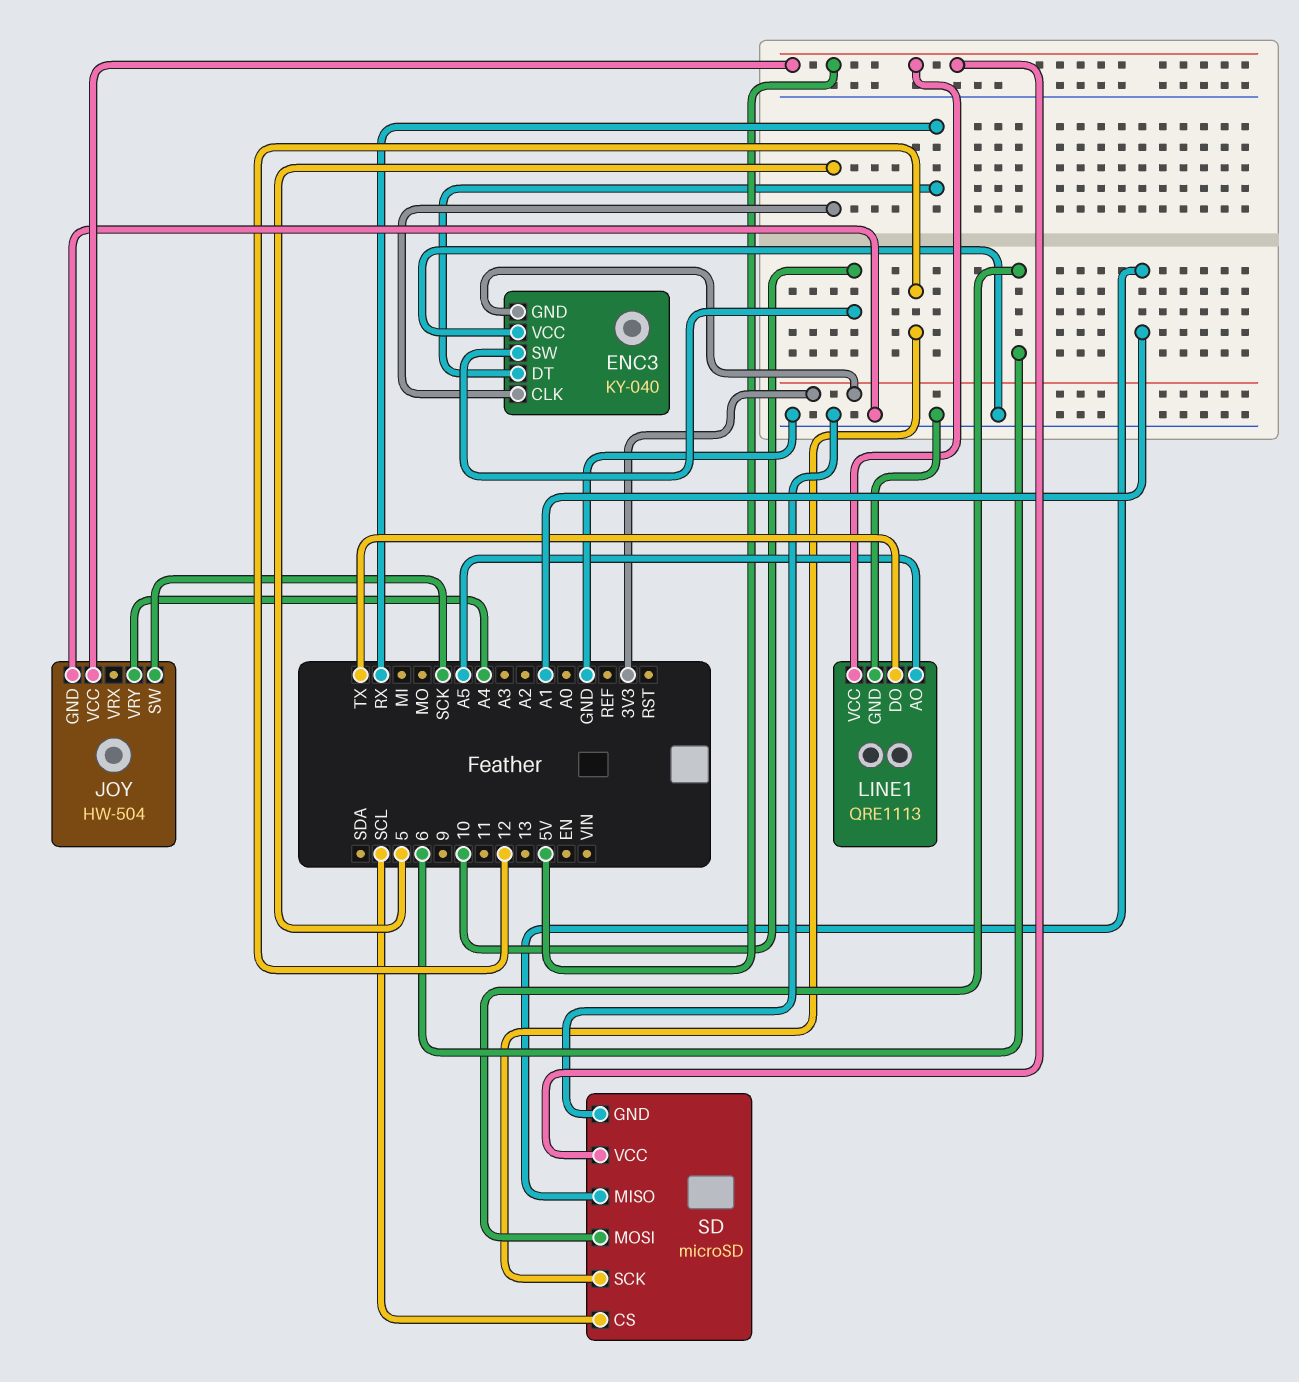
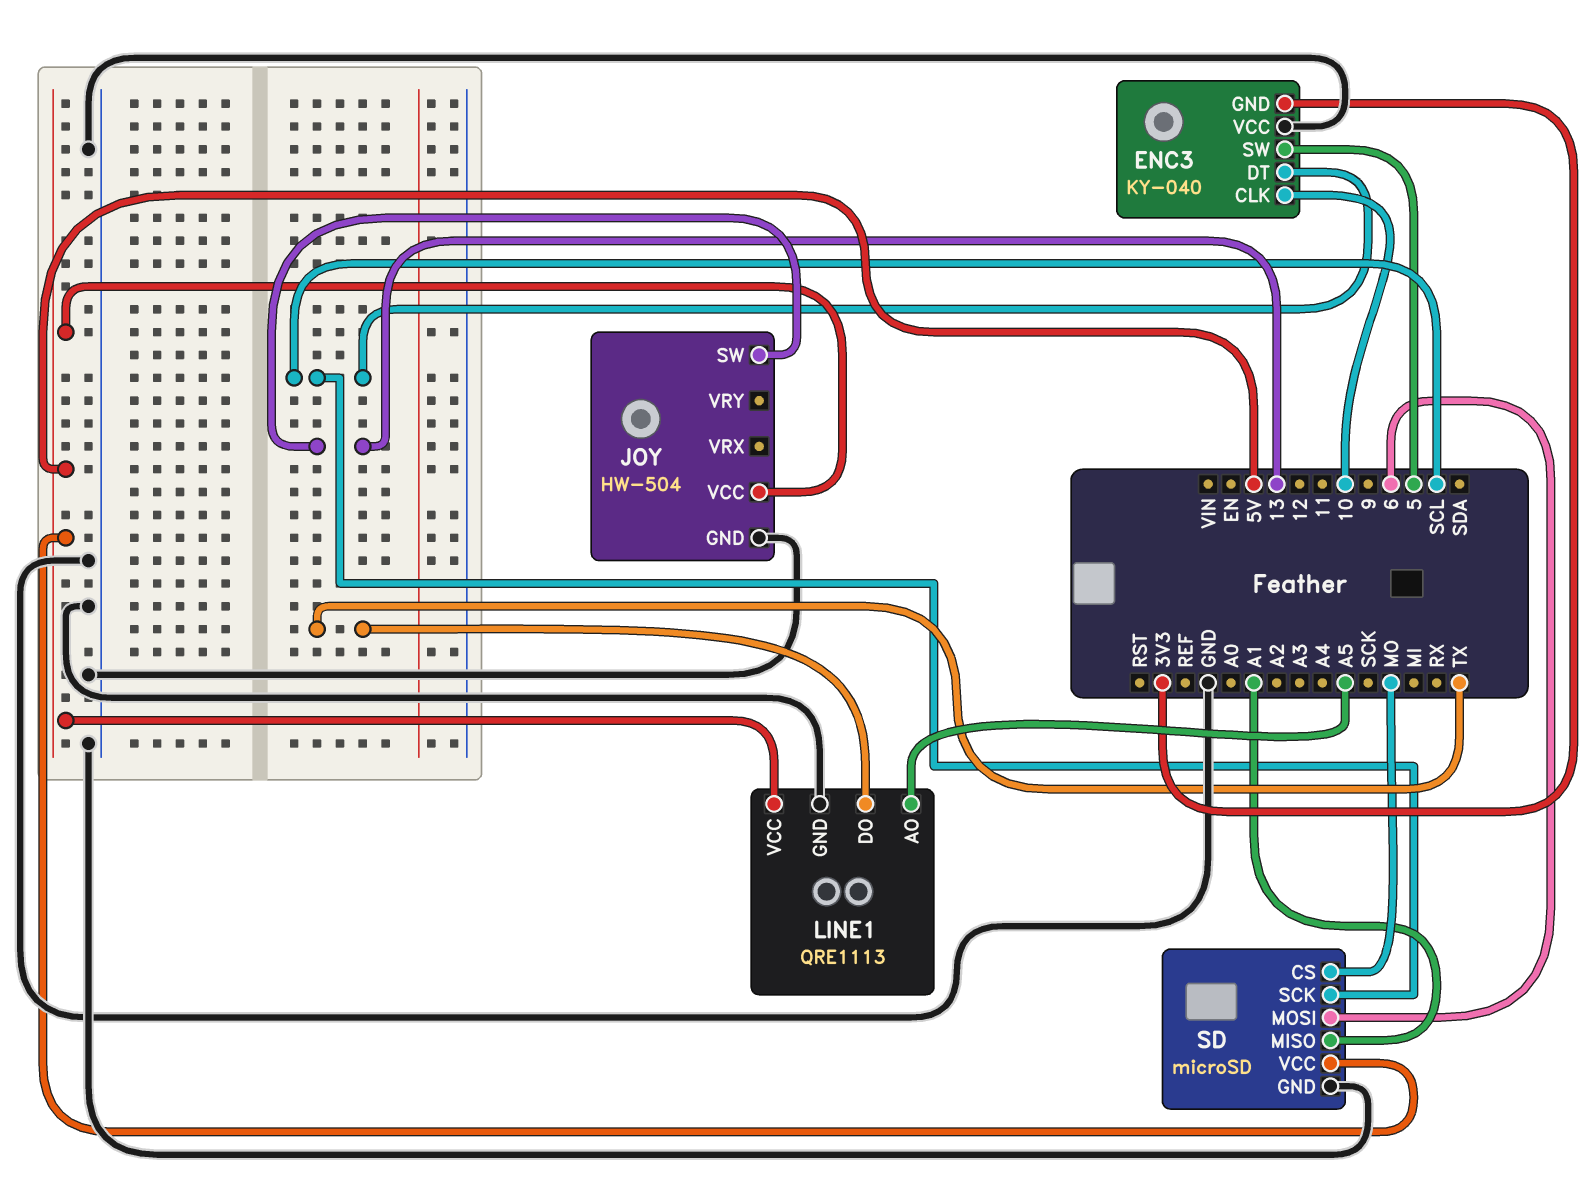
ENC3 pin CLK: 5 -> 10
ENC3 pin DT: RX -> SCL
ENC3 pin SW: 10 -> 5
JOY pin SW: SCK -> 13
JOY pin VRY: A4 -> none
SD pin CS: SCL -> MO
SD pin SCK: 12 -> SCL

